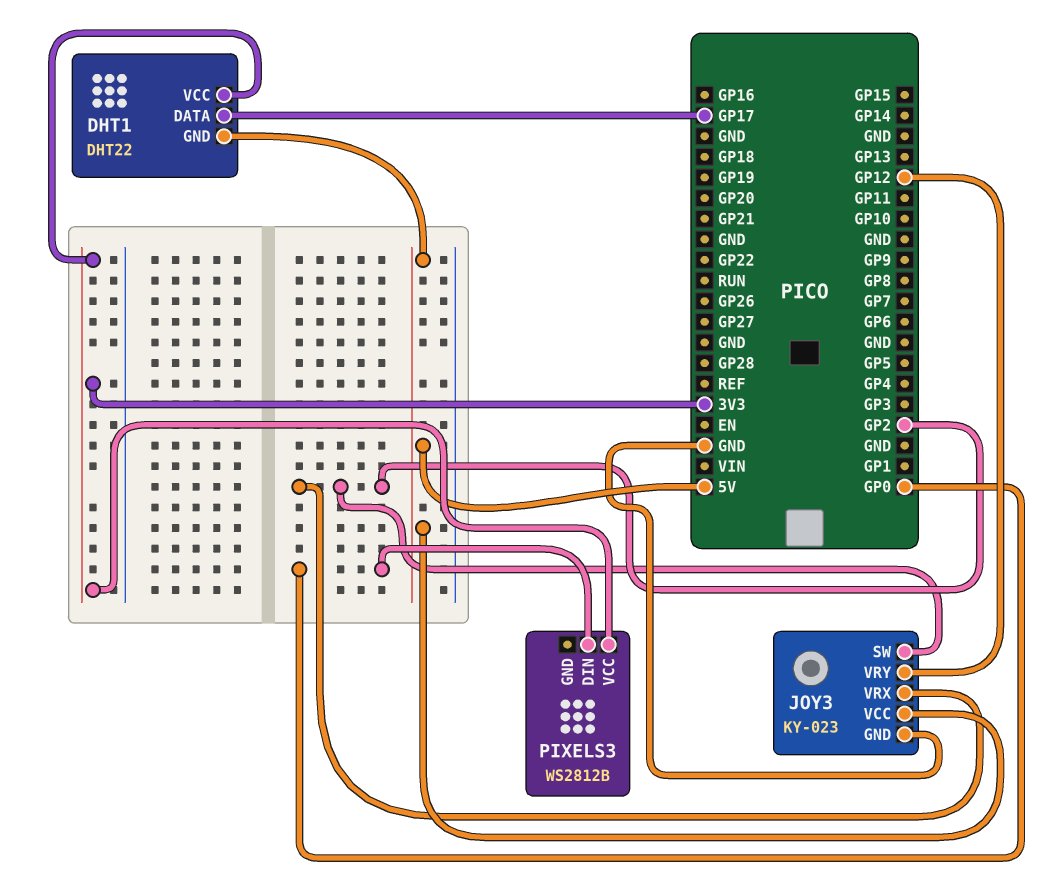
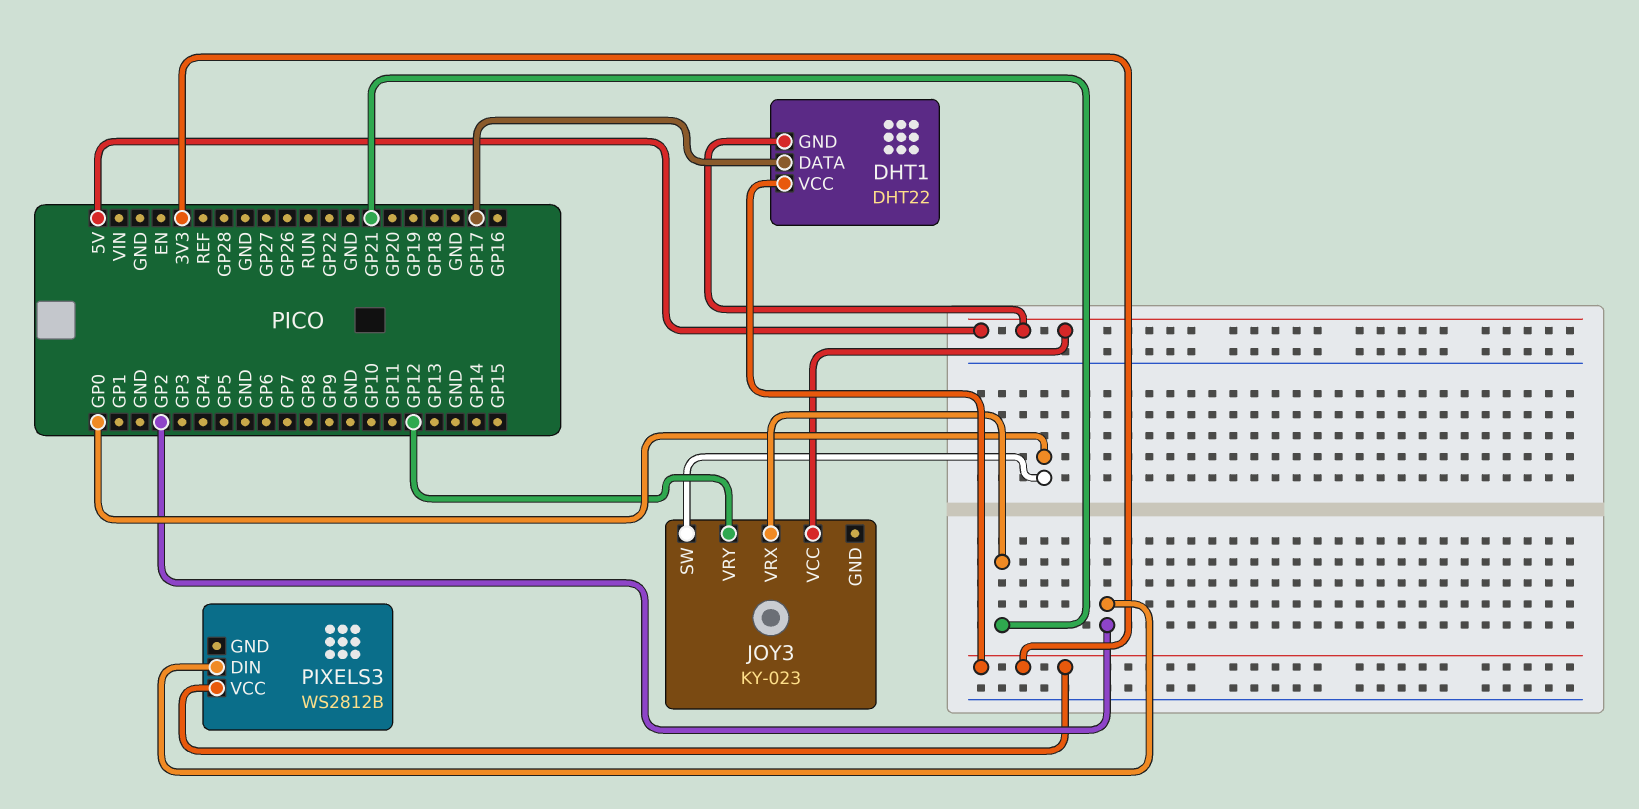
JOY3 pin GND: GND -> none
JOY3 pin SW: GP2 -> GP0
JOY3 pin VRX: GP2 -> GP21
PIXELS3 pin DIN: GP0 -> GP2

